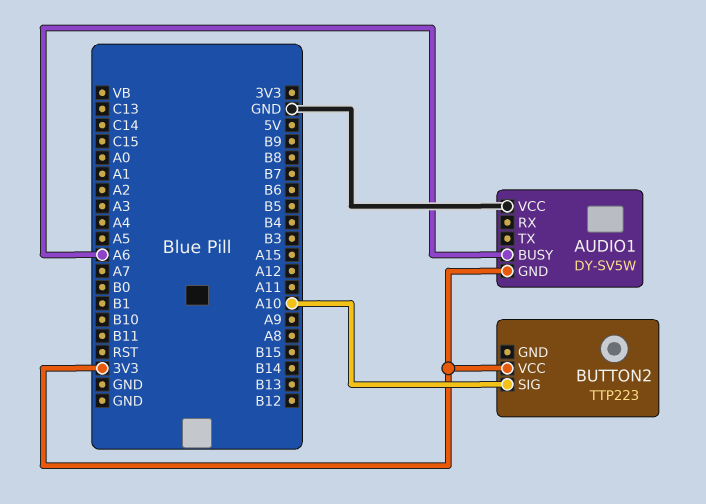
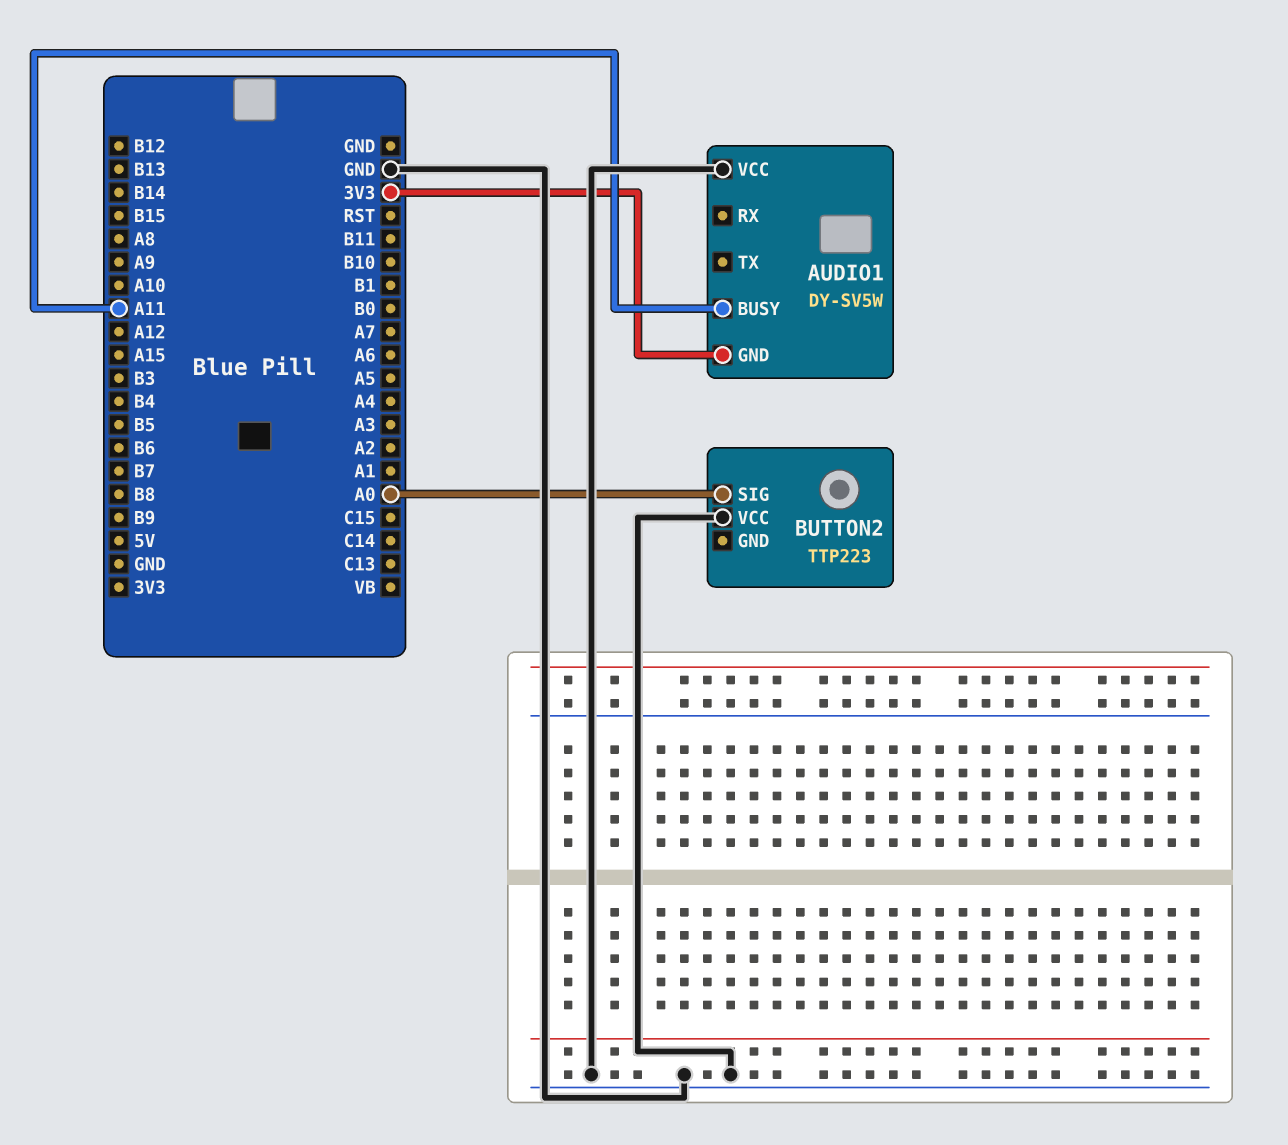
AUDIO1 pin BUSY: A6 -> A11
BUTTON2 pin SIG: A10 -> A0
BUTTON2 pin VCC: 3V3 -> GND

